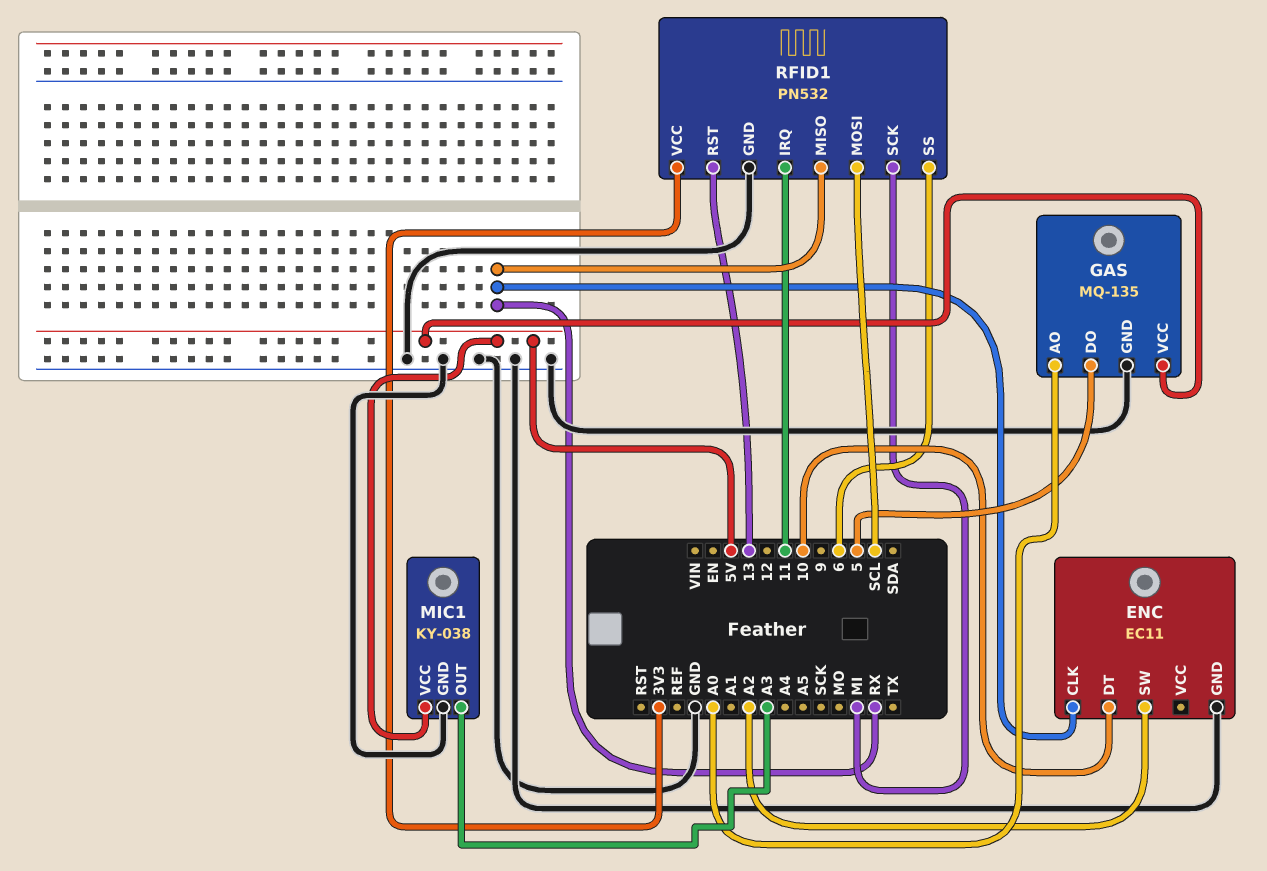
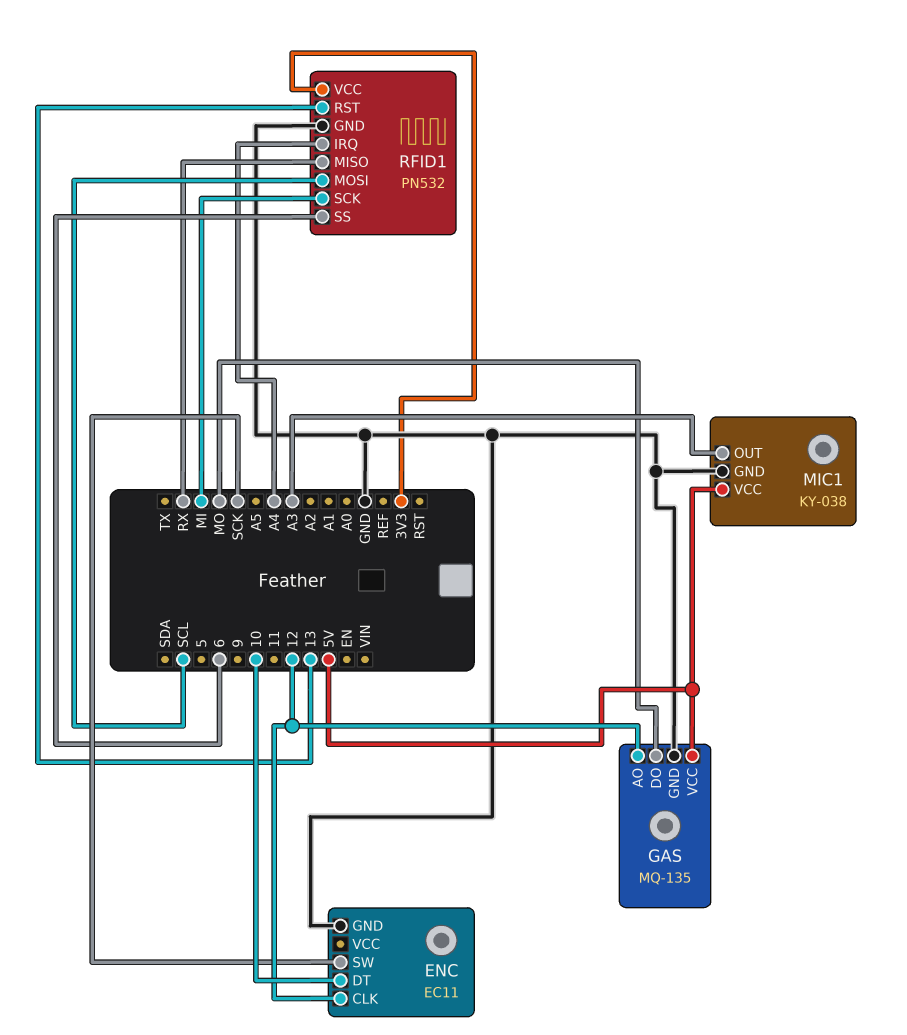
ENC pin CLK: RX -> 12
ENC pin SW: A2 -> SCK
GAS pin AO: A0 -> 12
GAS pin DO: 5 -> MO
RFID1 pin IRQ: 11 -> A4

